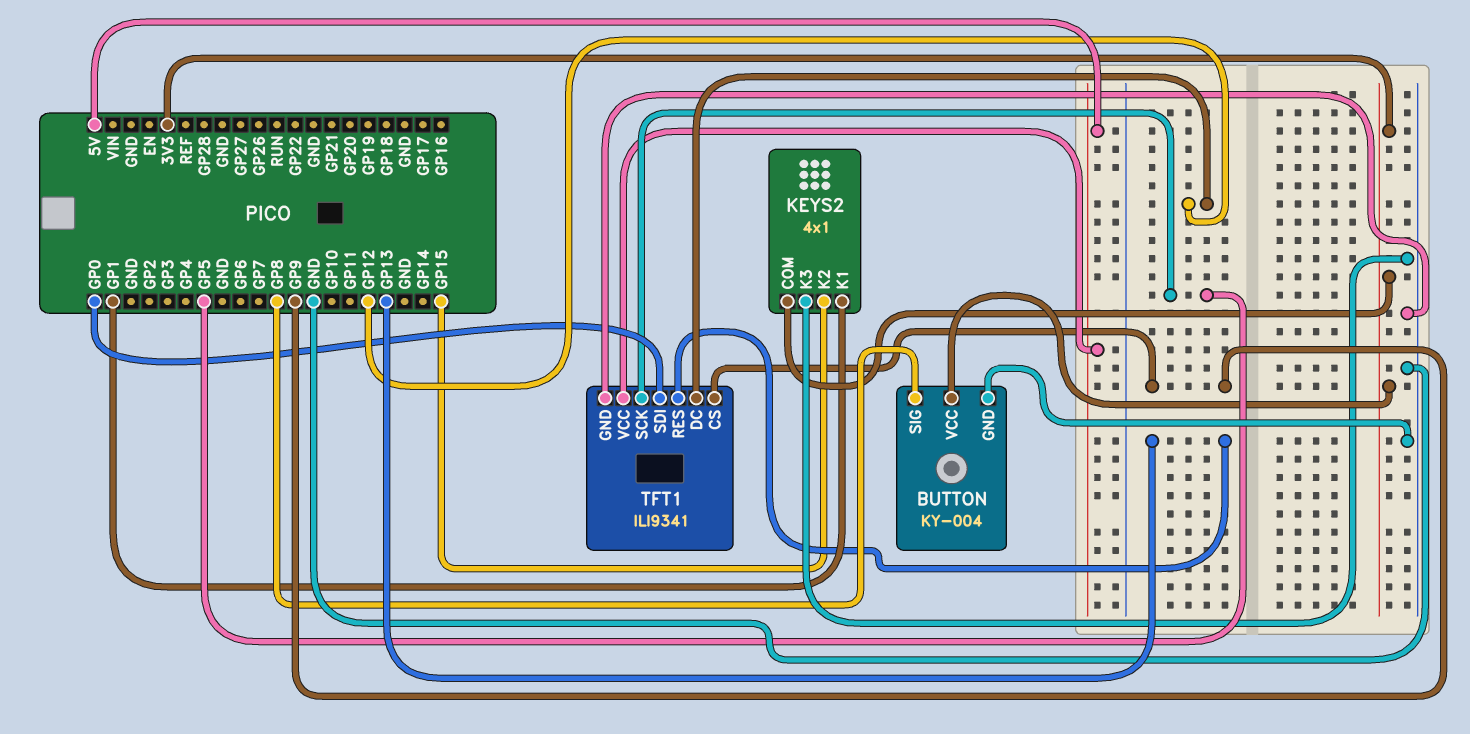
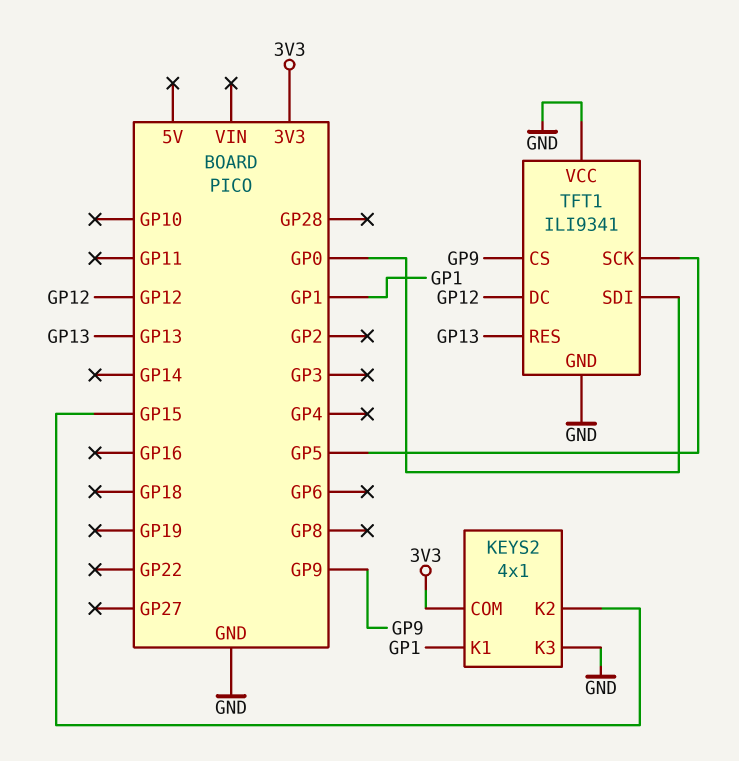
BUTTON: KY-004 -> none
BUTTON pin GND: GND -> none
BUTTON pin SIG: GP8 -> none
BUTTON pin VCC: 3V3 -> none
TFT1 pin VCC: 5V -> GND

